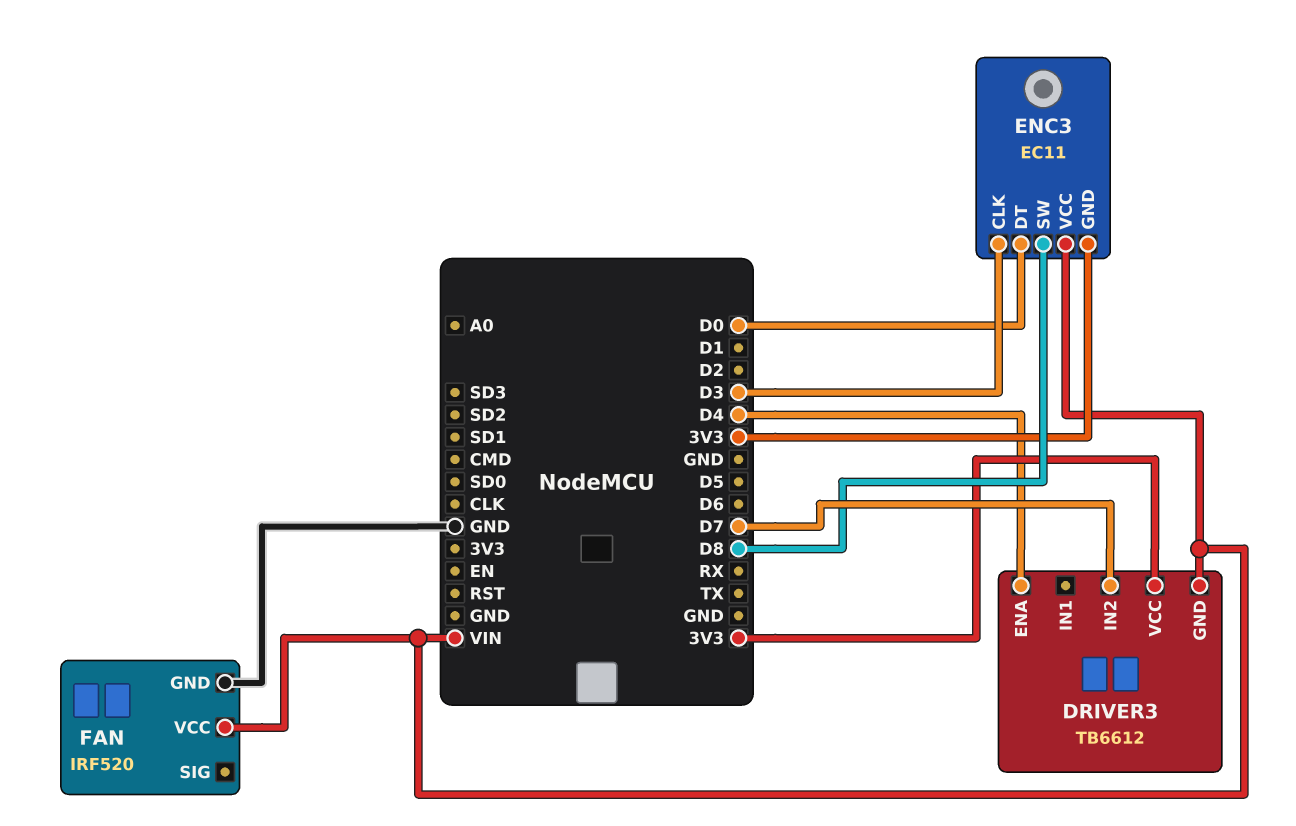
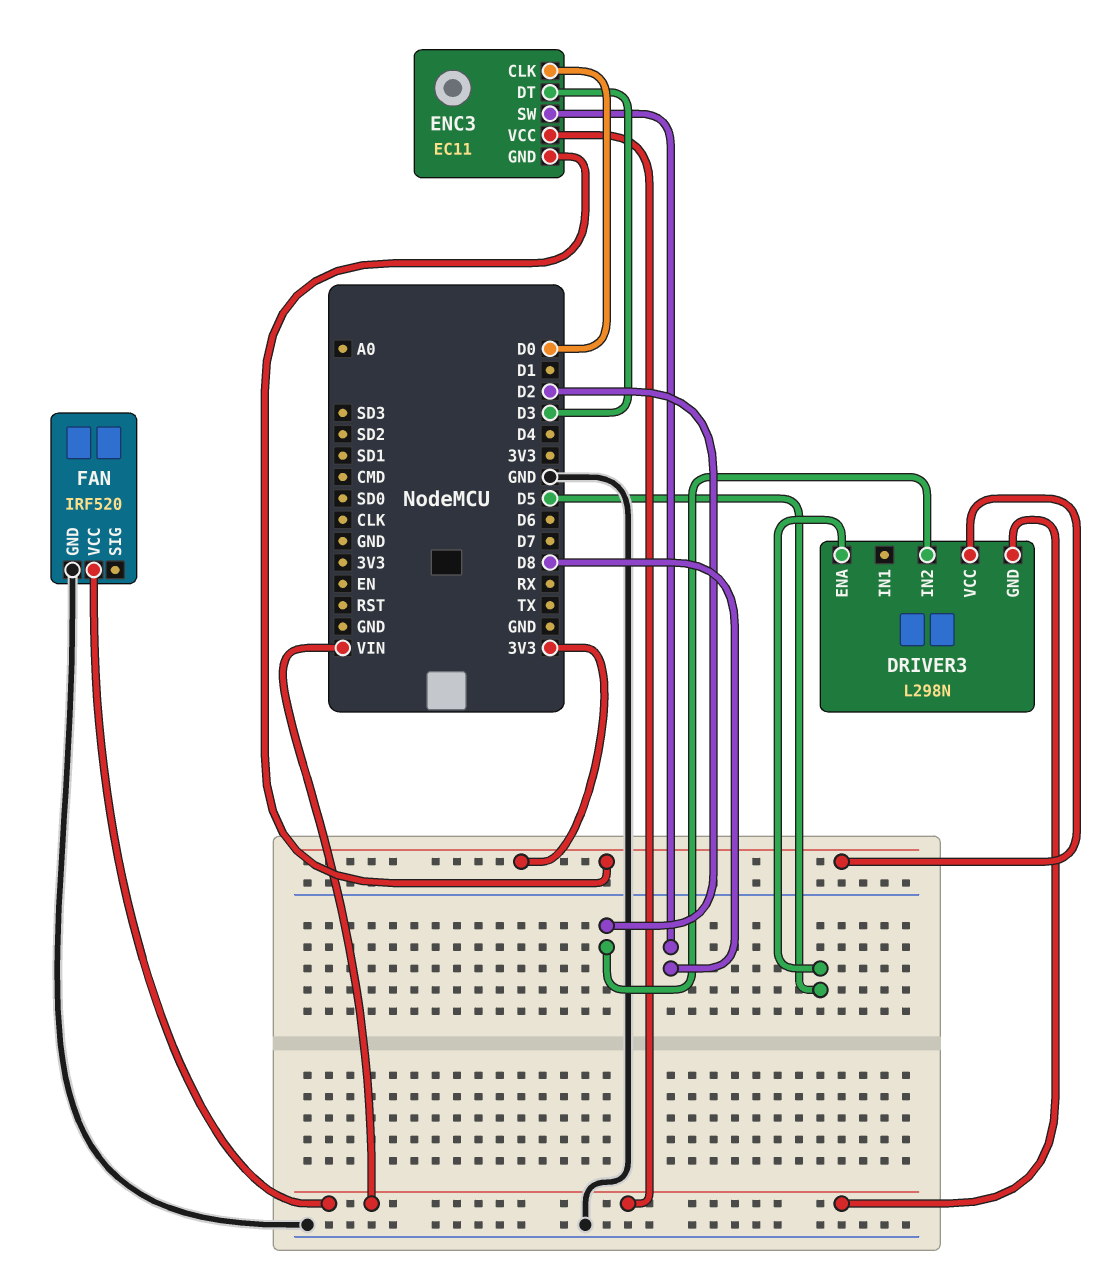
DRIVER3: TB6612 -> L298N
DRIVER3 pin ENA: D4 -> D5
DRIVER3 pin IN2: D7 -> D2
ENC3 pin CLK: D3 -> D0
ENC3 pin DT: D0 -> D3

